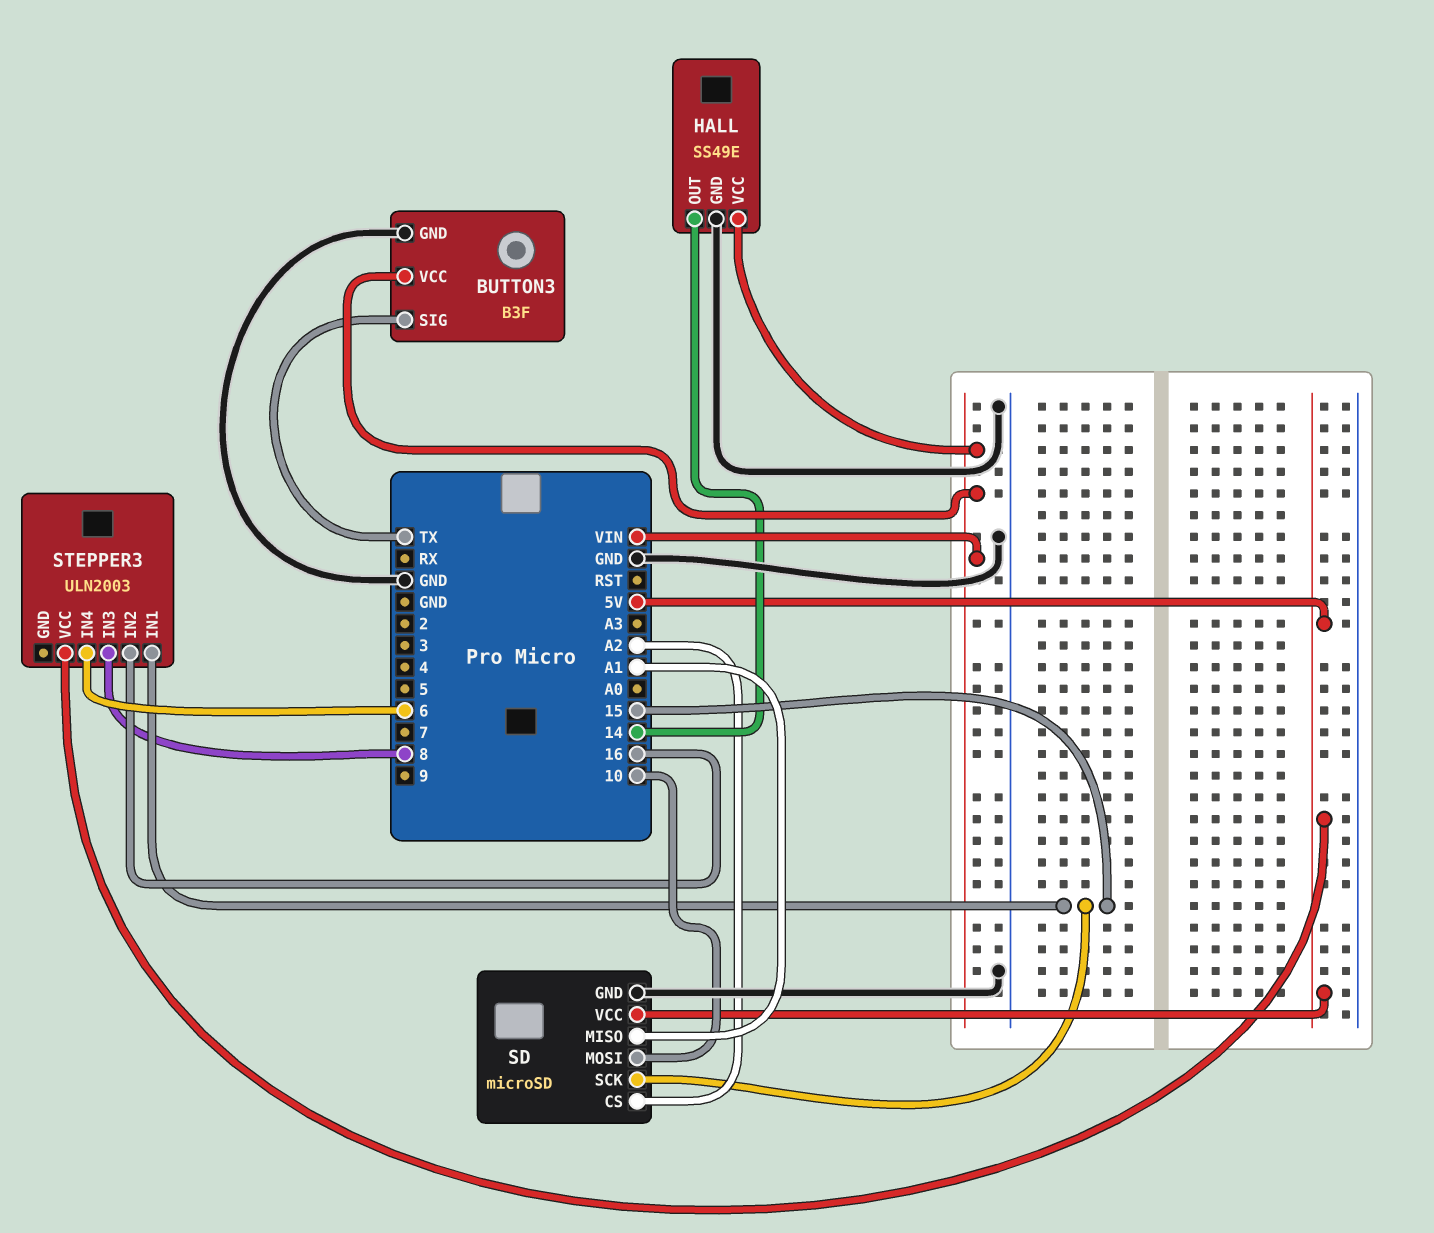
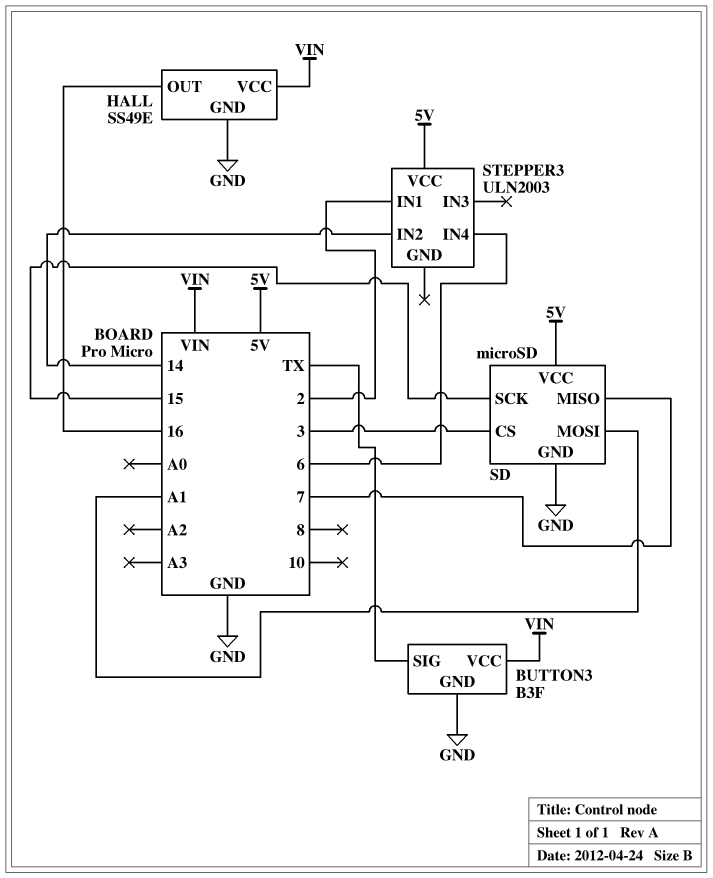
HALL pin OUT: 14 -> 16
SD pin CS: A2 -> 3
SD pin MISO: A1 -> 7
SD pin MOSI: 10 -> A1
STEPPER3 pin IN1: 15 -> 2
STEPPER3 pin IN2: 16 -> 14
STEPPER3 pin IN3: 8 -> none

